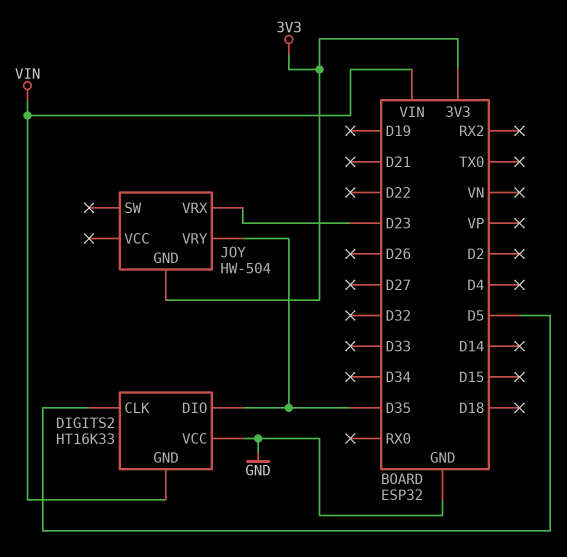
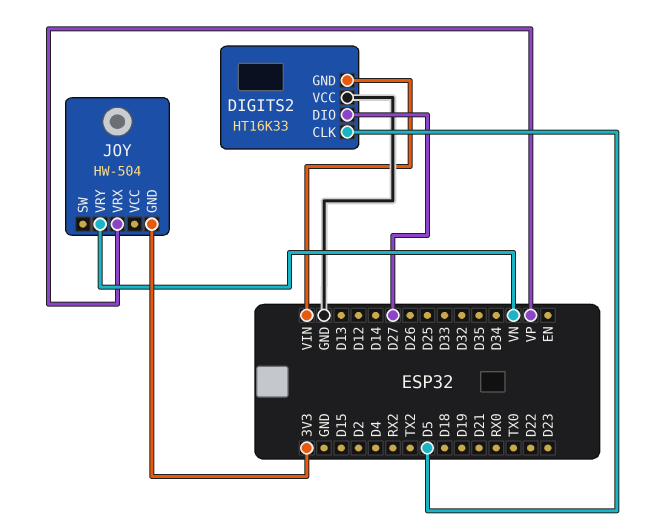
DIGITS2 pin DIO: D35 -> D27
JOY pin VRX: D23 -> VP
JOY pin VRY: D35 -> VN

